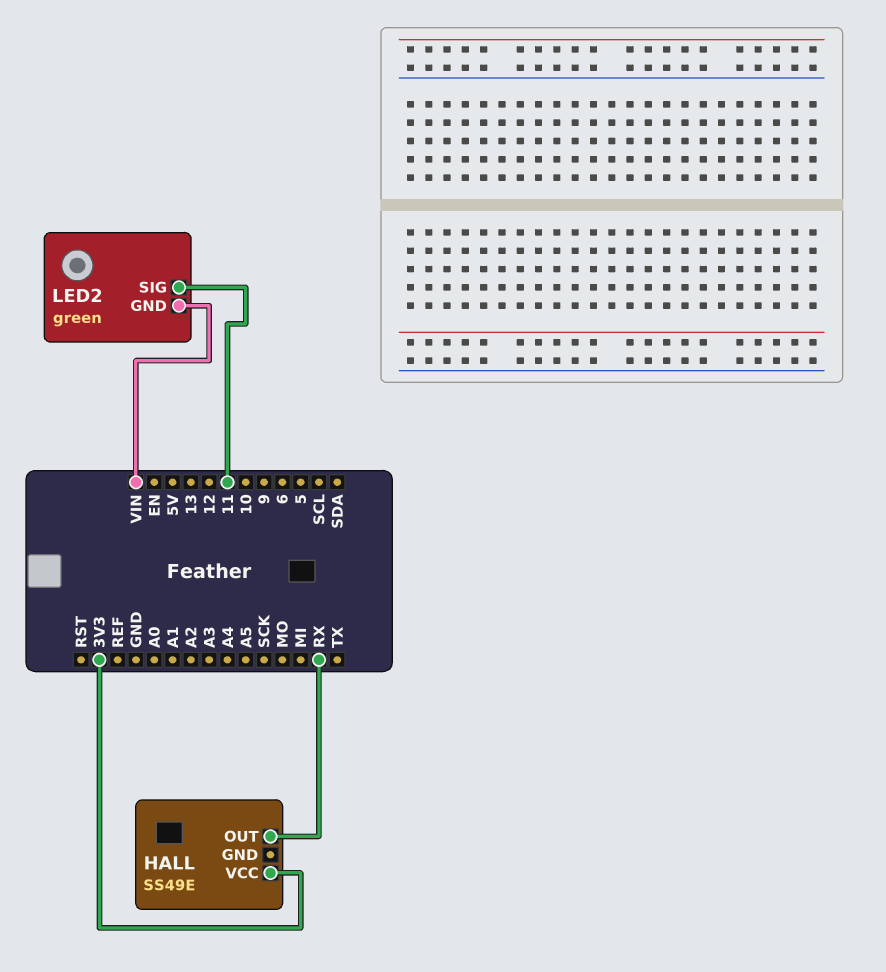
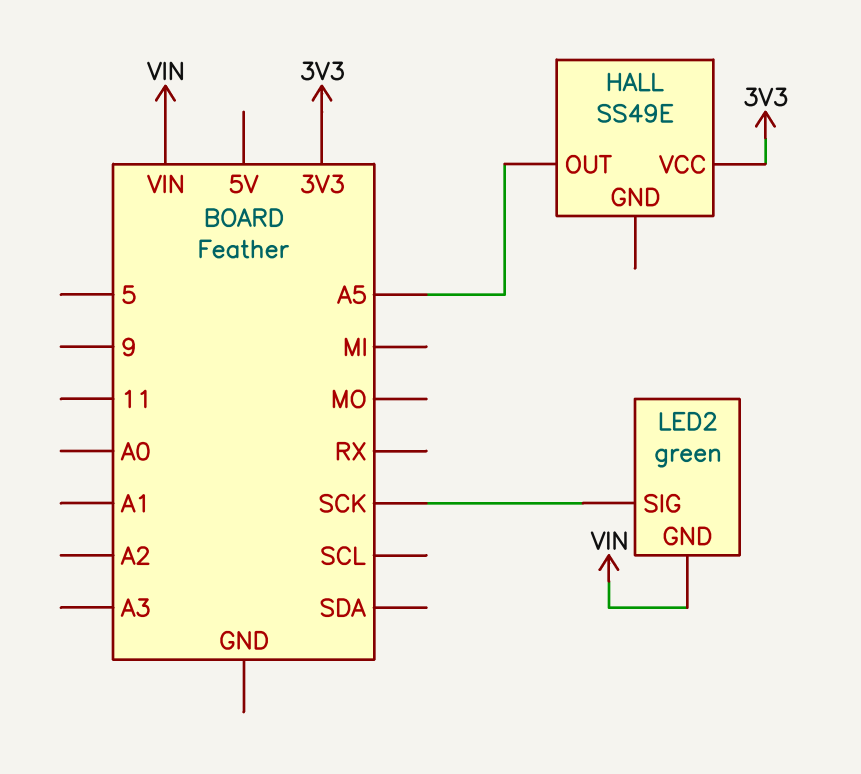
HALL pin OUT: RX -> A5
LED2 pin SIG: 11 -> SCK

